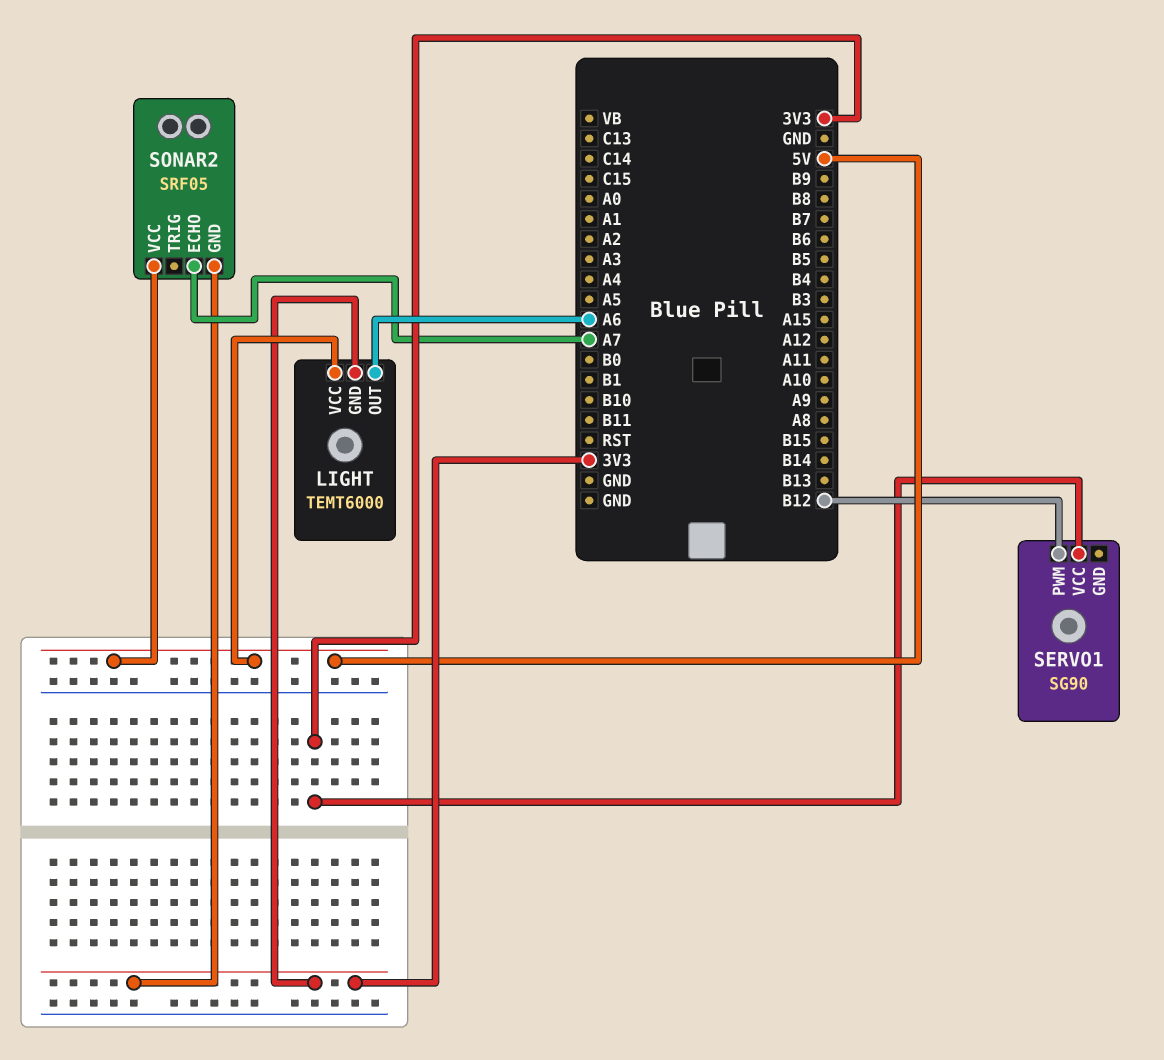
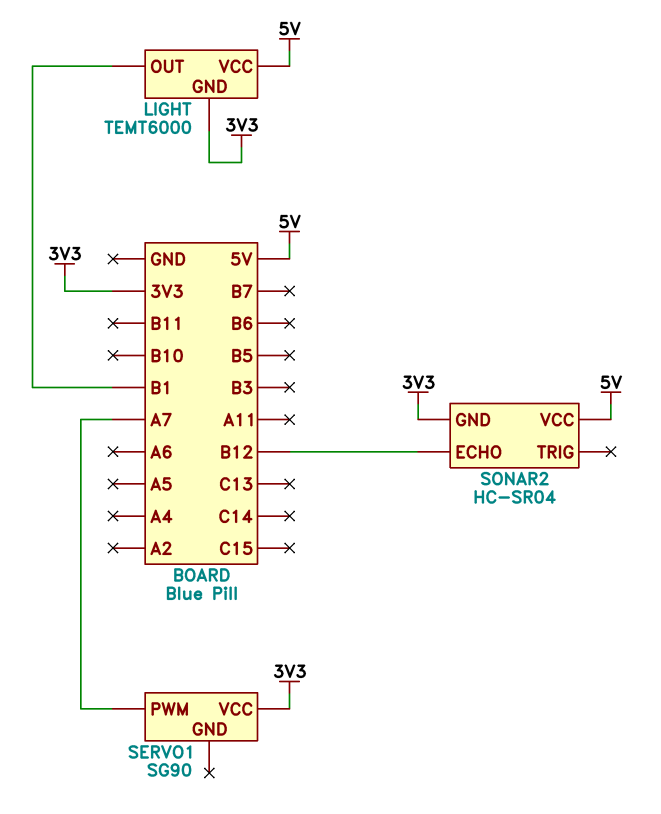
LIGHT pin OUT: A6 -> B1
SERVO1 pin PWM: B12 -> A7
SONAR2: SRF05 -> HC-SR04
SONAR2 pin ECHO: A7 -> B12

